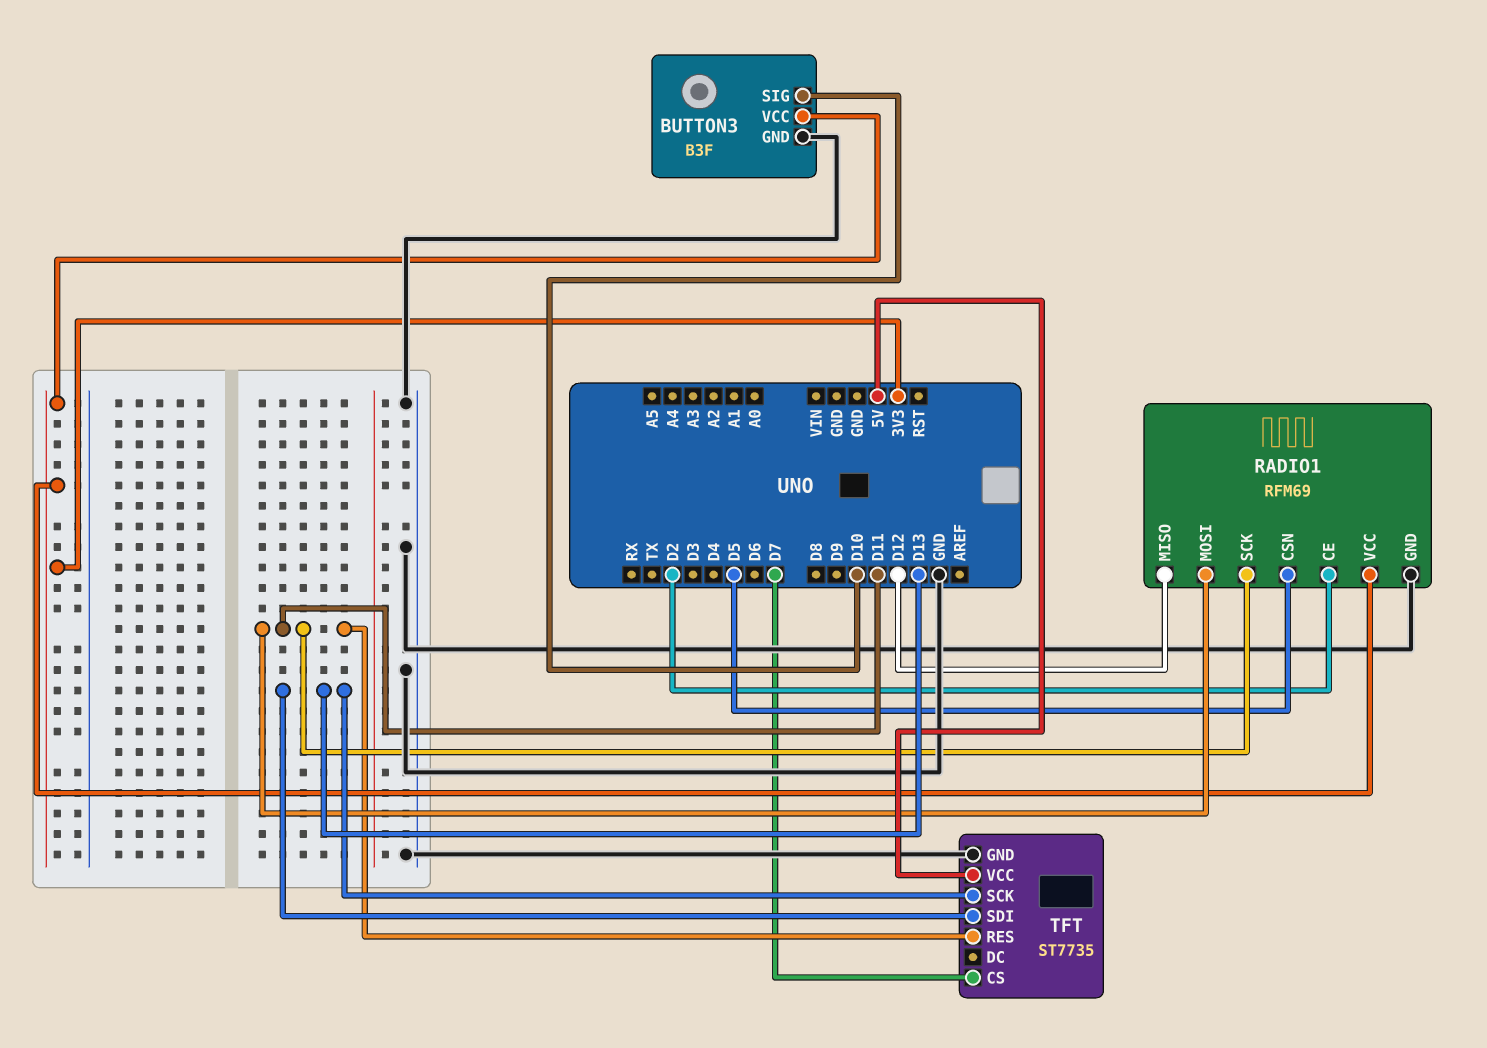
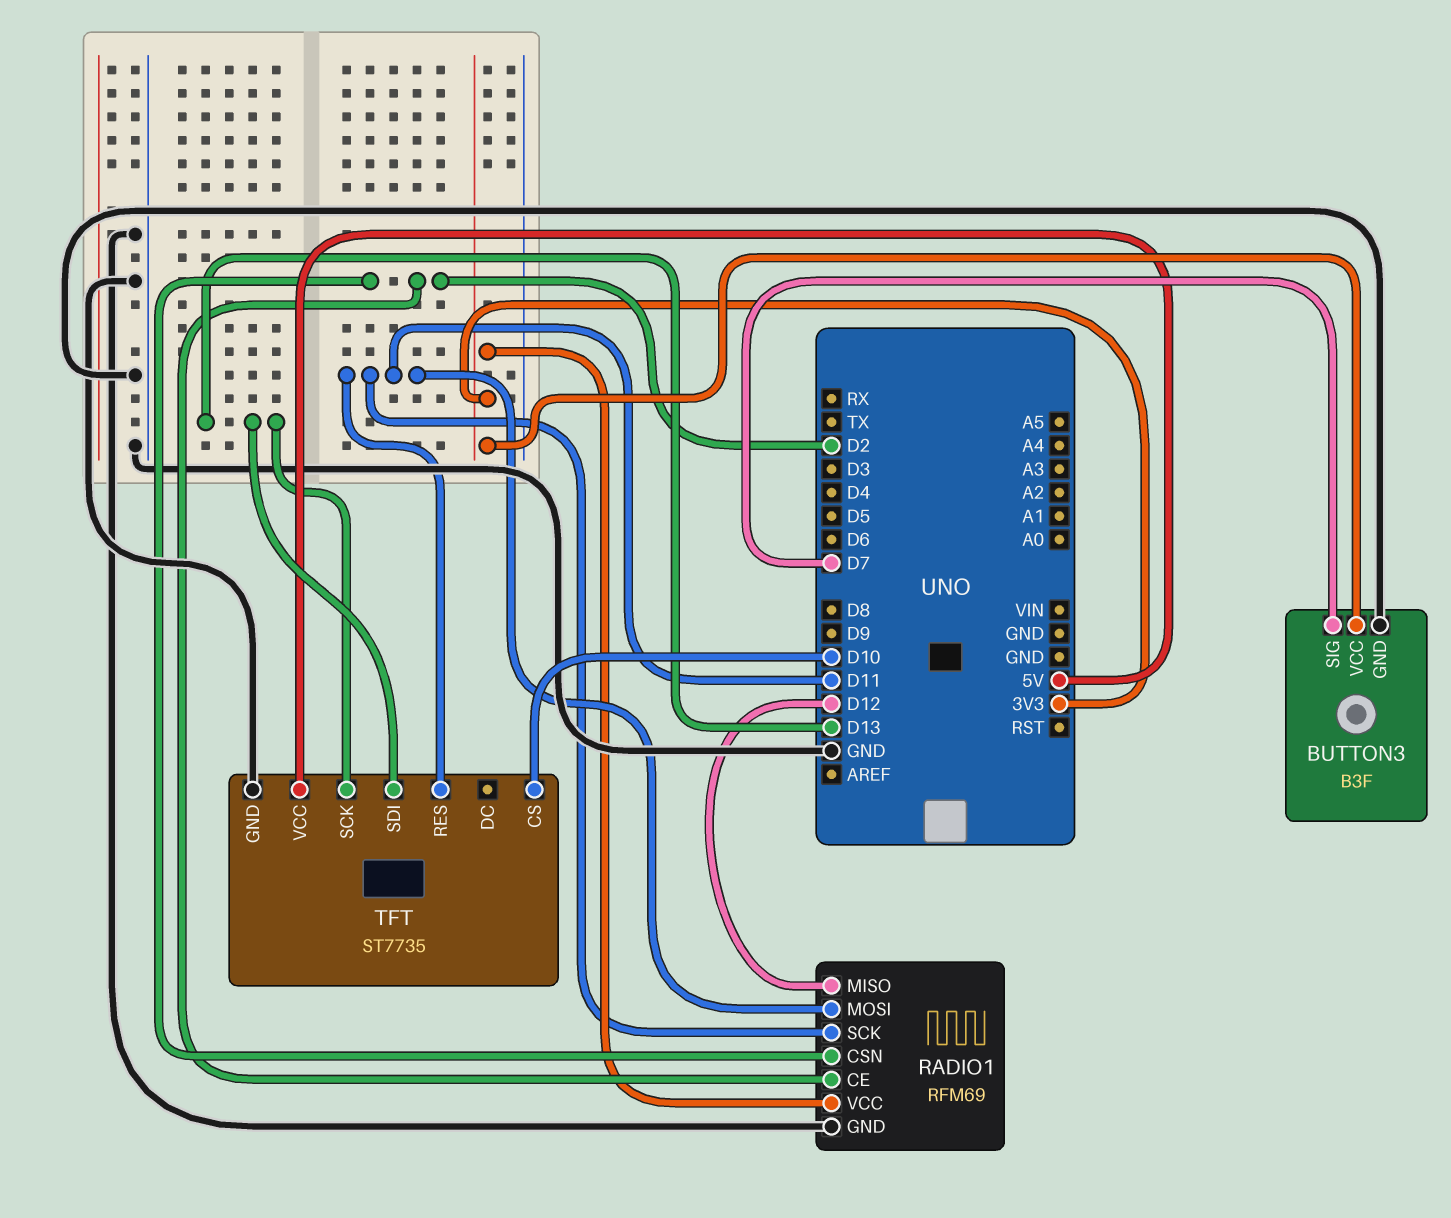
BUTTON3 pin SIG: D10 -> D7
RADIO1 pin CSN: D5 -> D2
TFT pin CS: D7 -> D10

